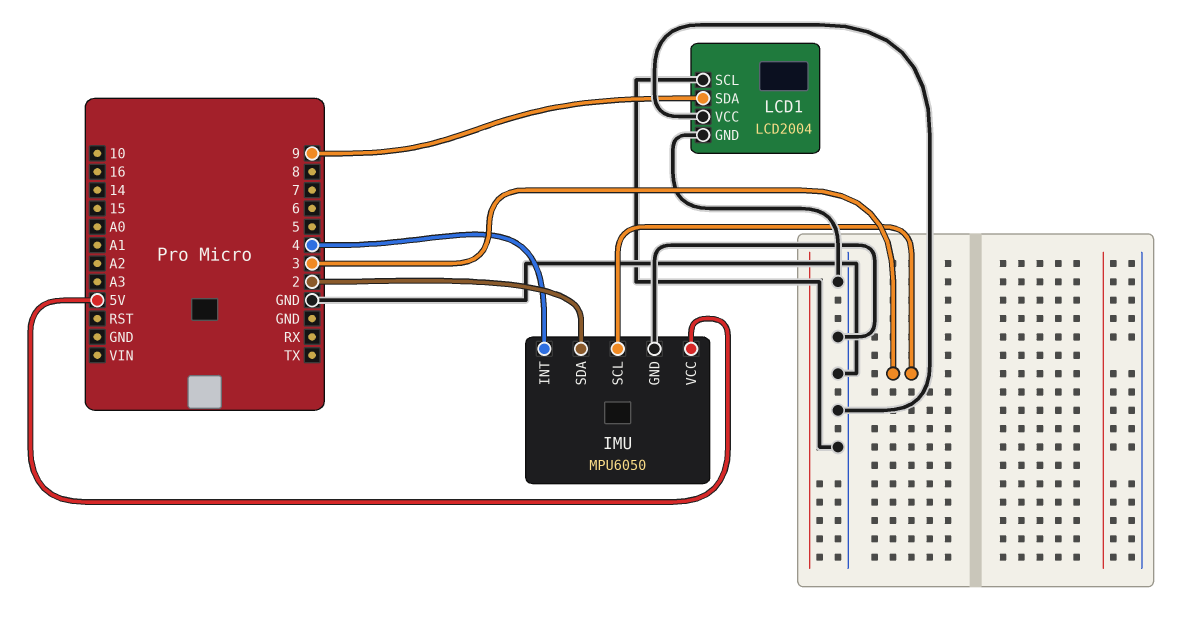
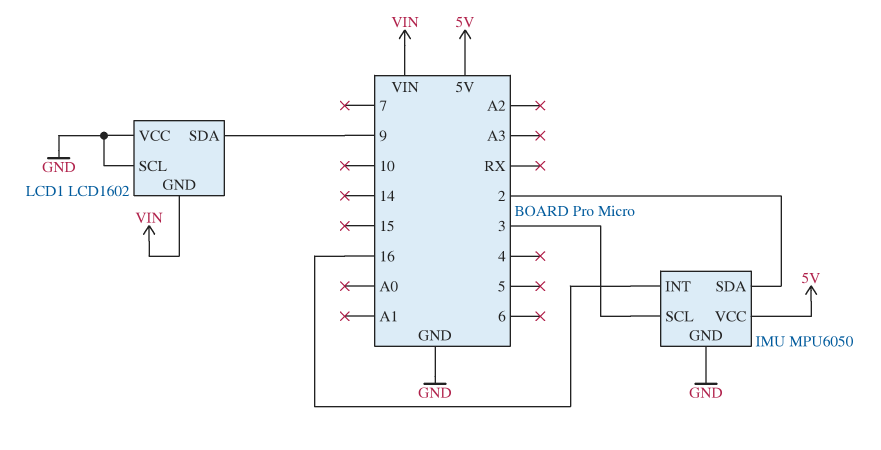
IMU pin INT: 4 -> 16
LCD1: LCD2004 -> LCD1602
LCD1 pin GND: GND -> VIN

